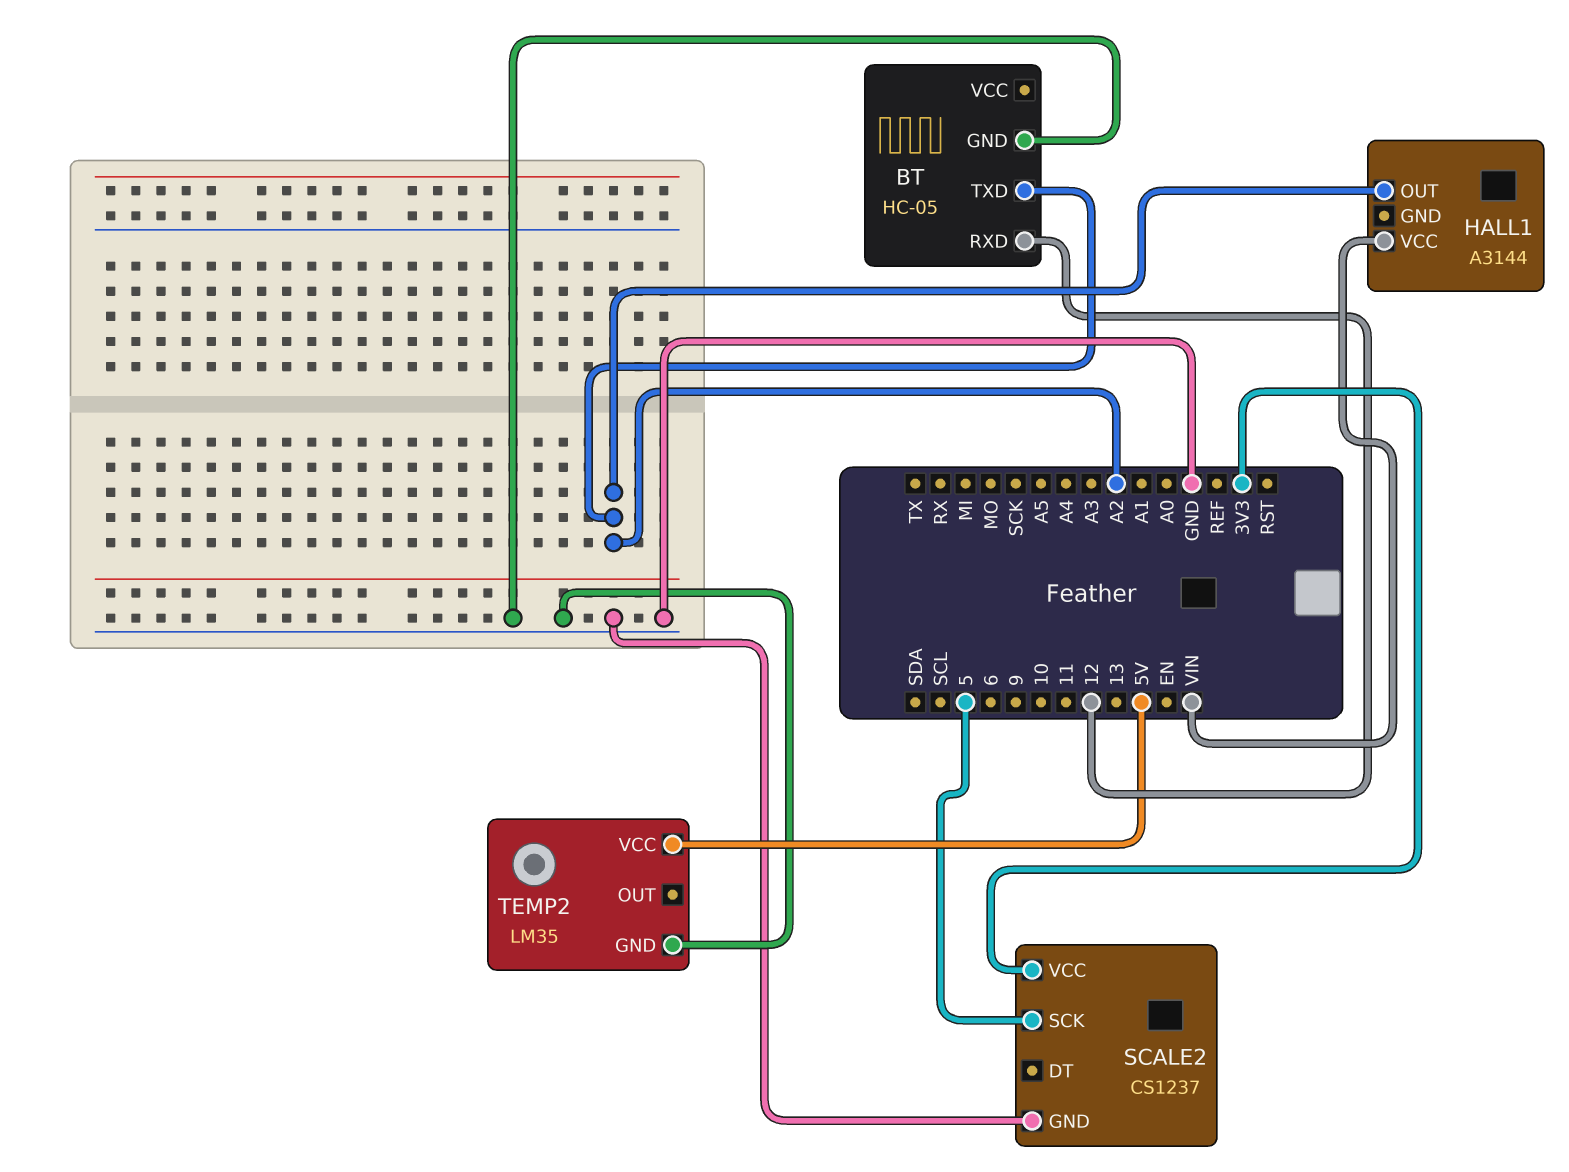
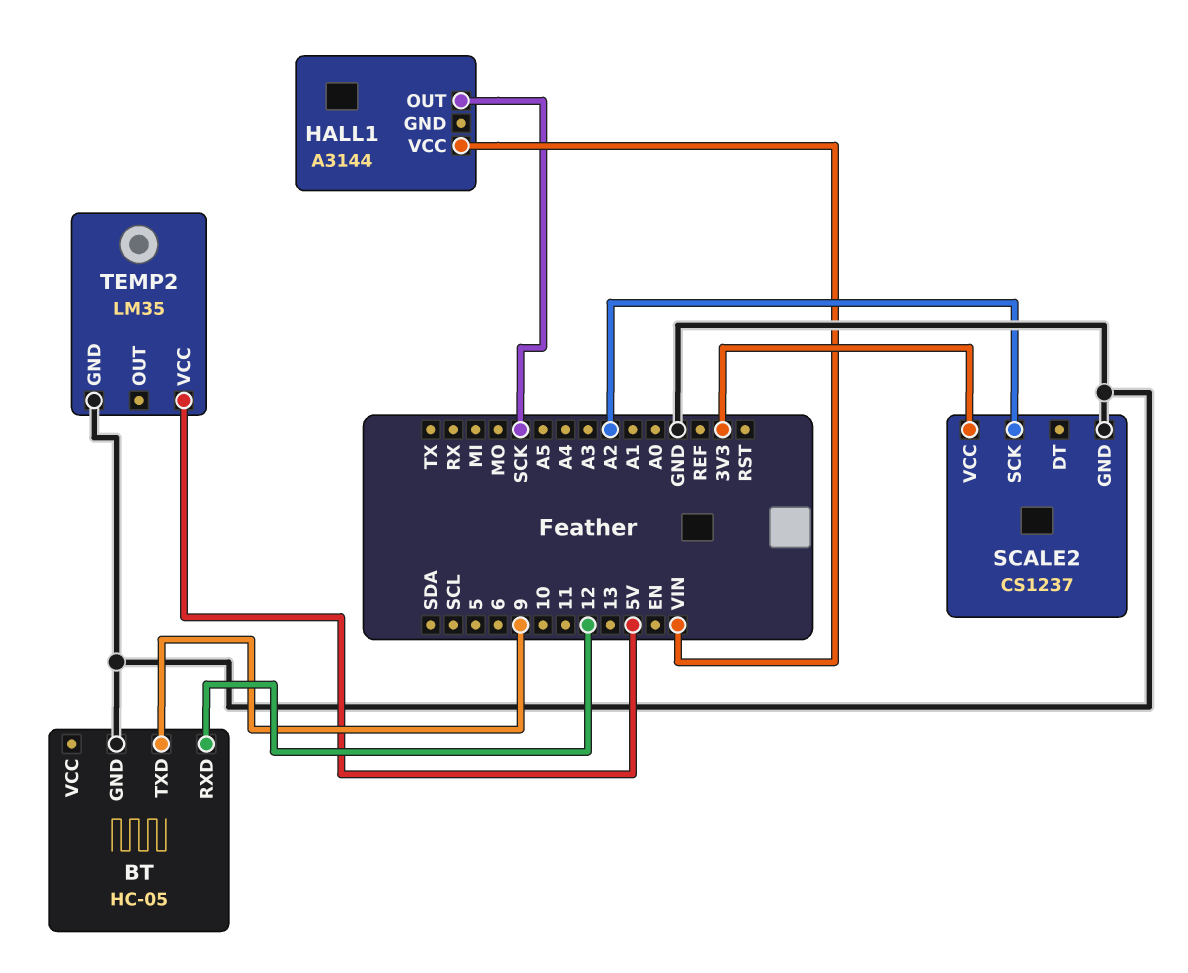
BT pin TXD: A2 -> 9
HALL1 pin OUT: A2 -> SCK
SCALE2 pin SCK: 5 -> A2

